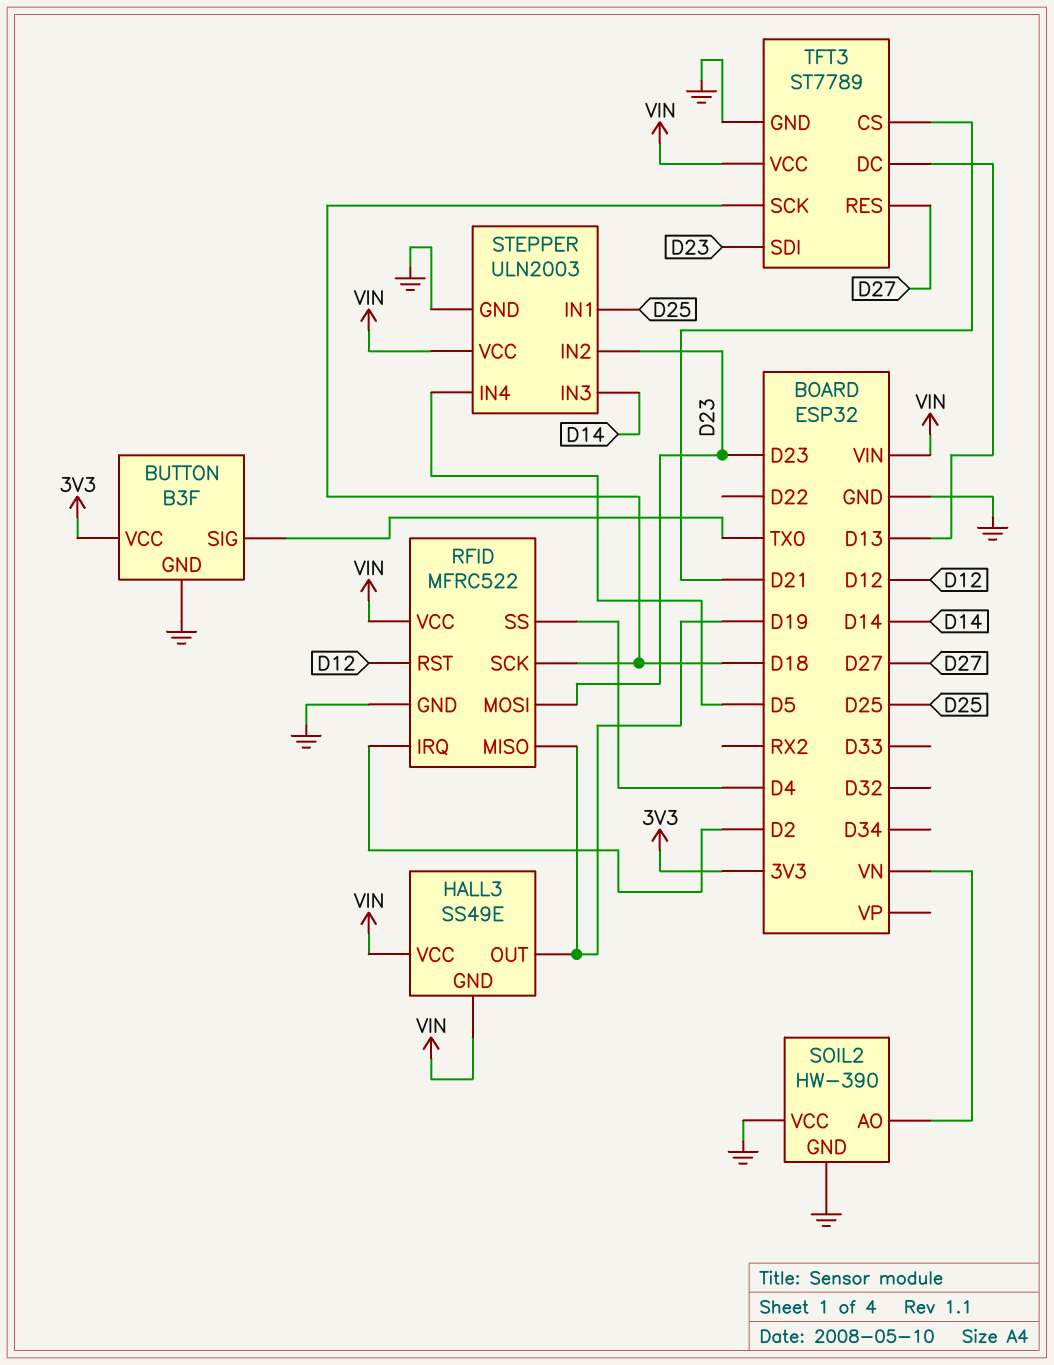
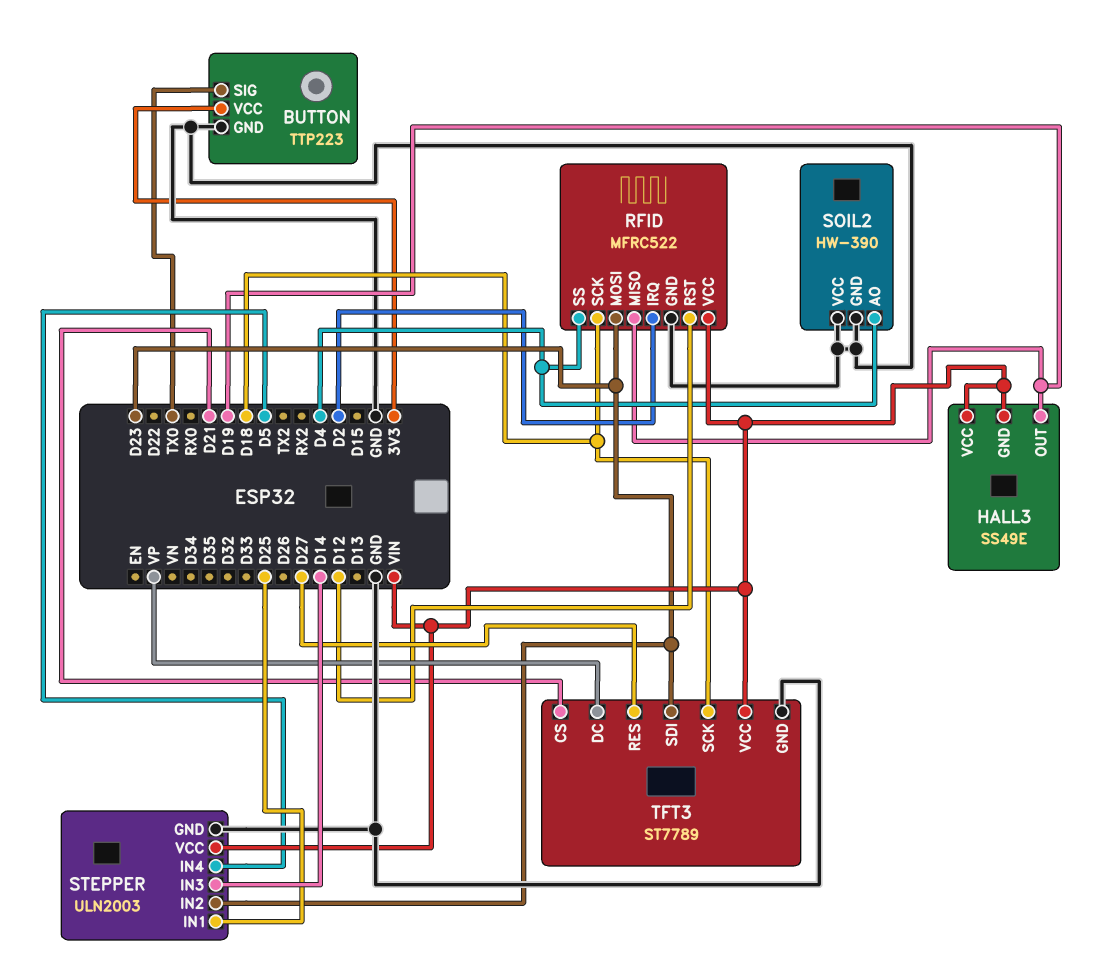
BUTTON: B3F -> TTP223
SOIL2 pin AO: VN -> D4
TFT3 pin DC: D13 -> VP

